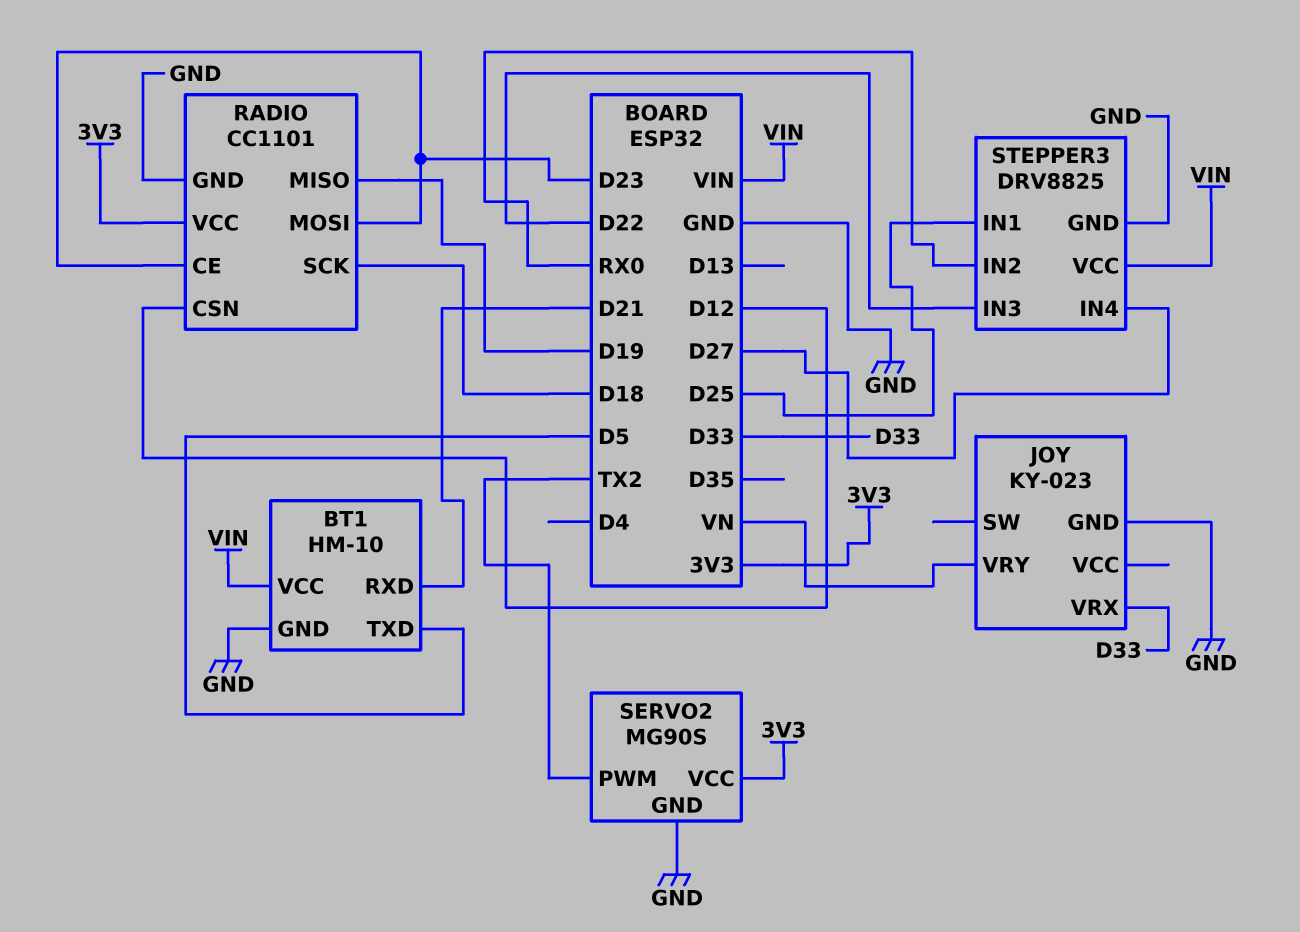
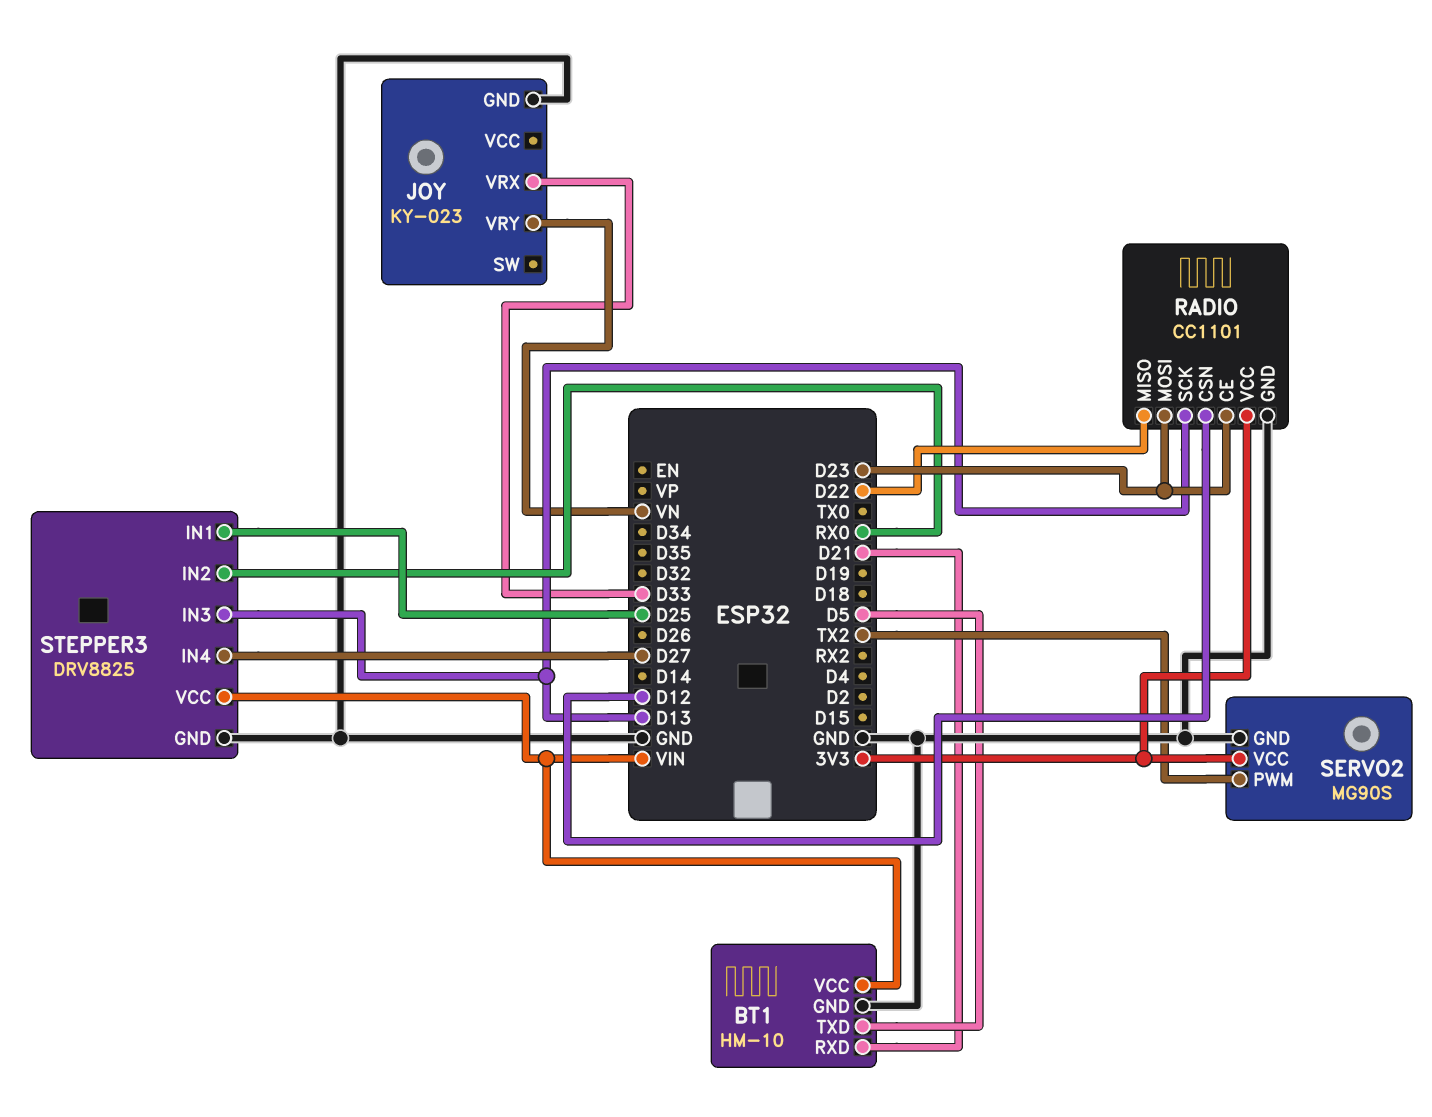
RADIO pin MISO: D19 -> D22
RADIO pin SCK: D18 -> D13
STEPPER3 pin IN3: D22 -> D13

